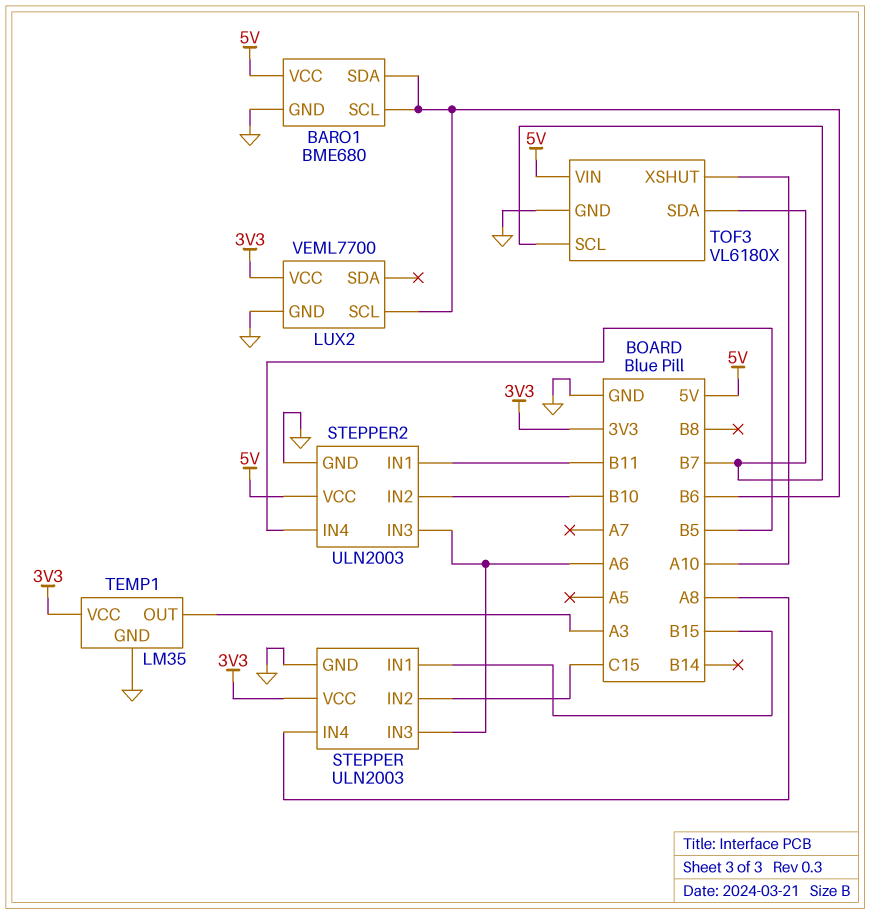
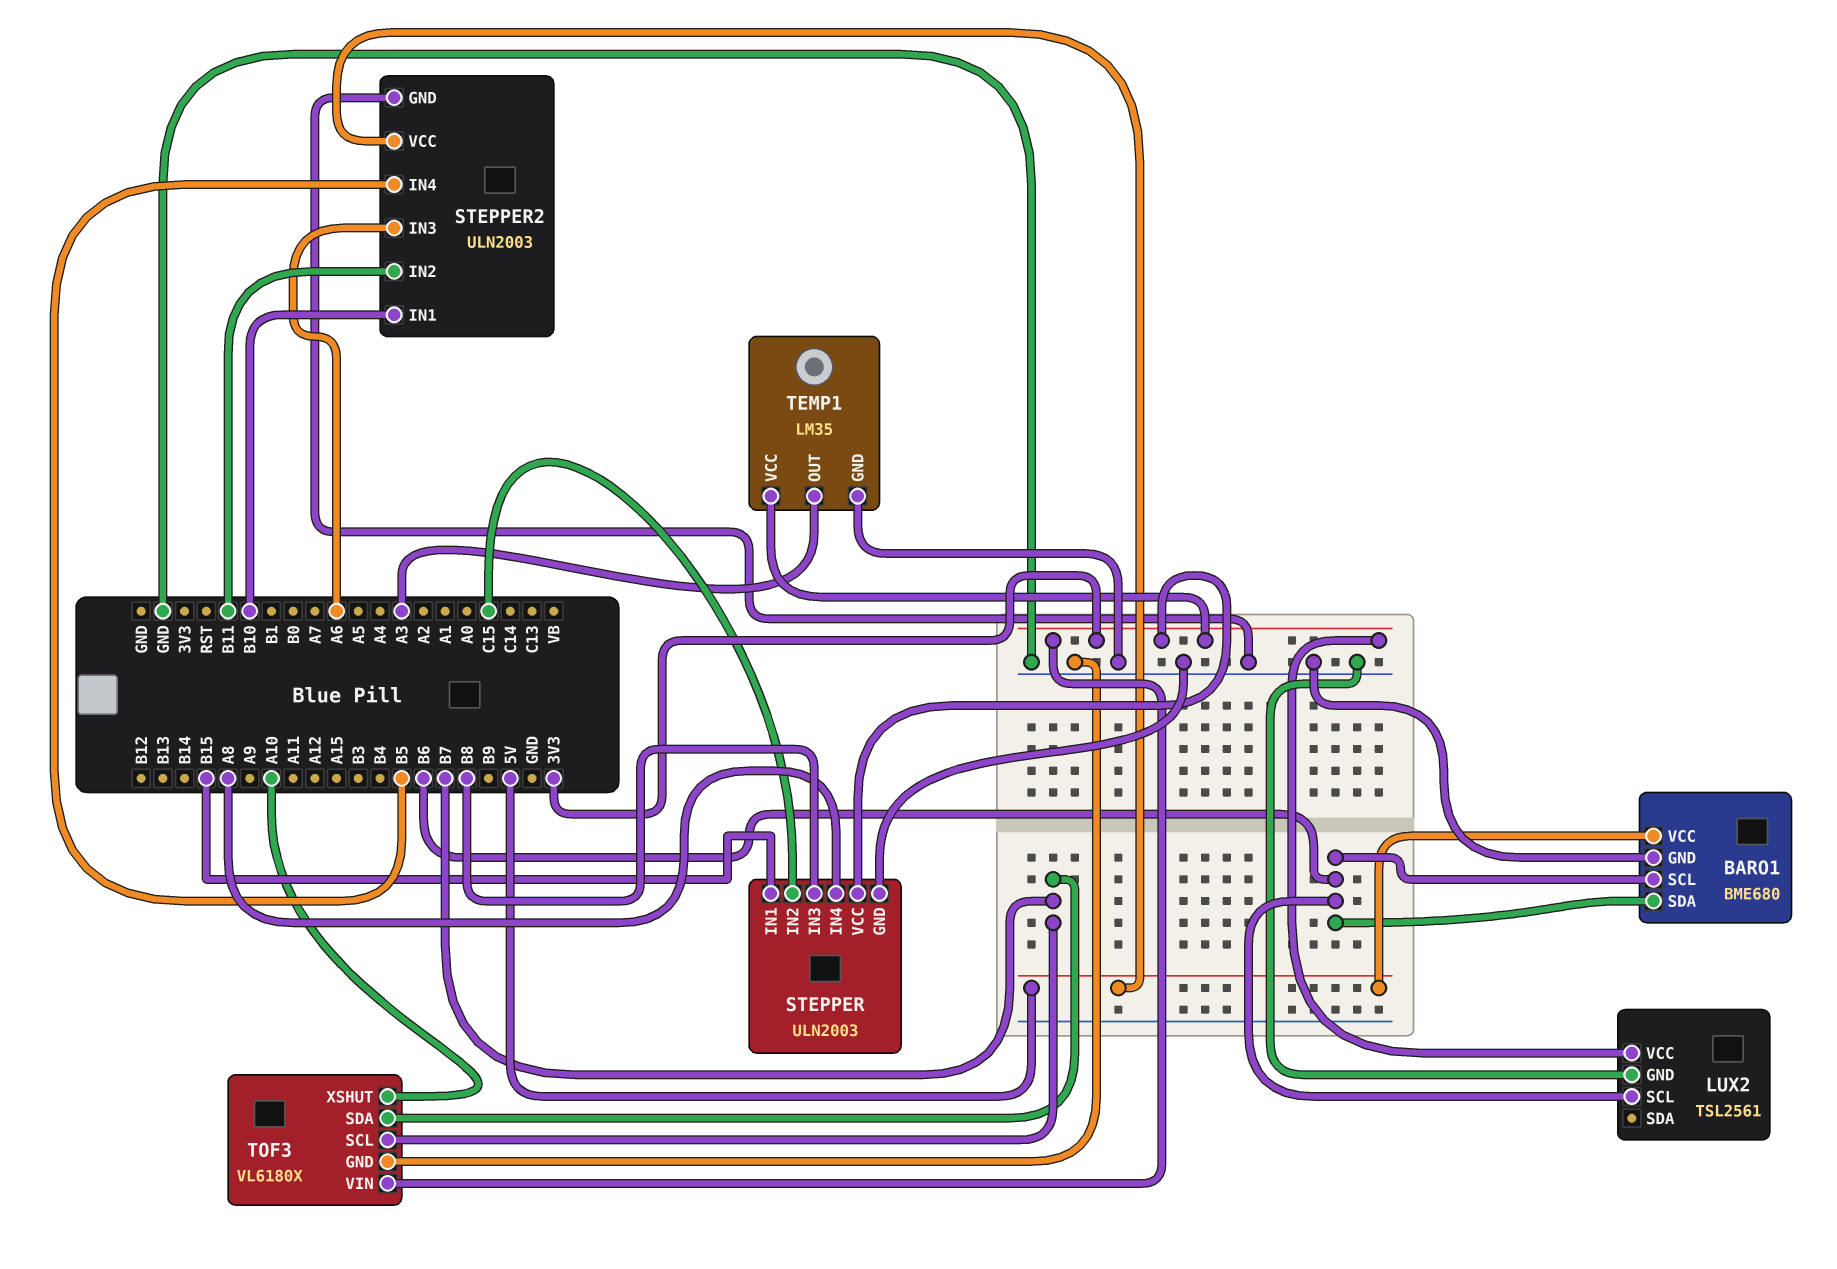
LUX2: VEML7700 -> TSL2561
STEPPER pin IN3: A6 -> B8
STEPPER2 pin IN1: B11 -> B10
STEPPER2 pin IN2: B10 -> B11
TOF3 pin VIN: 5V -> 3V3

